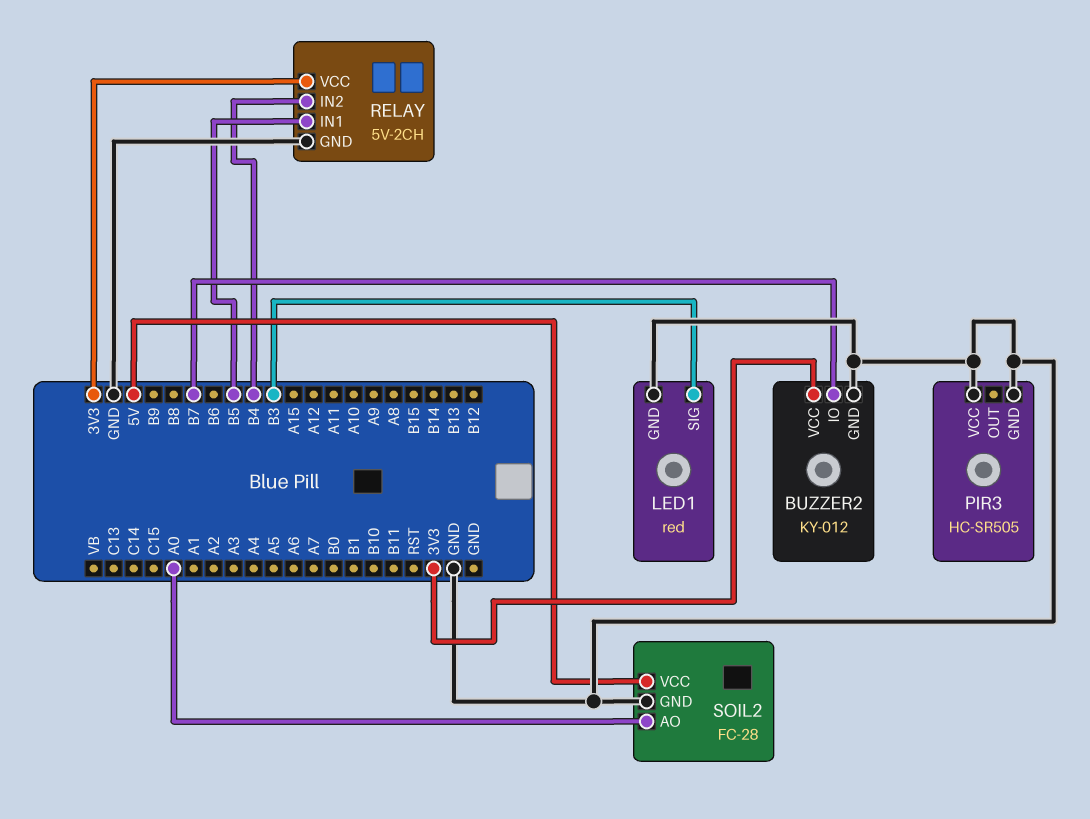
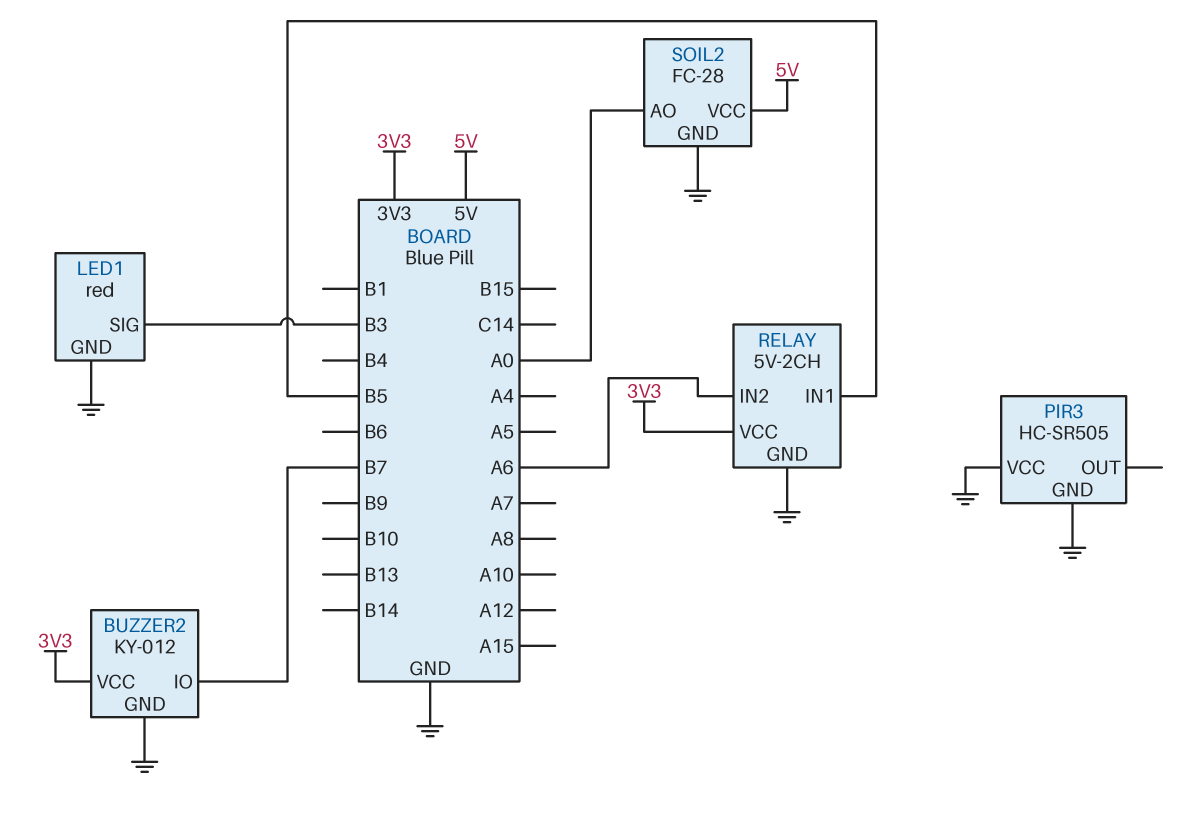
RELAY pin IN2: B4 -> A6

